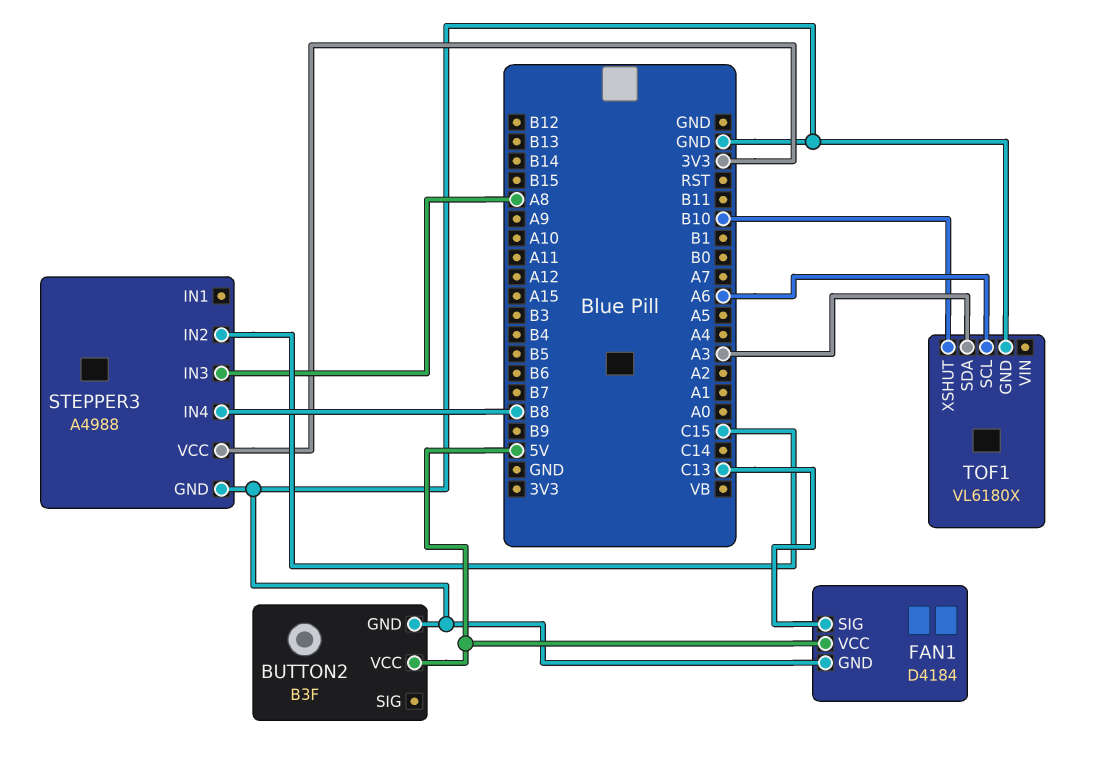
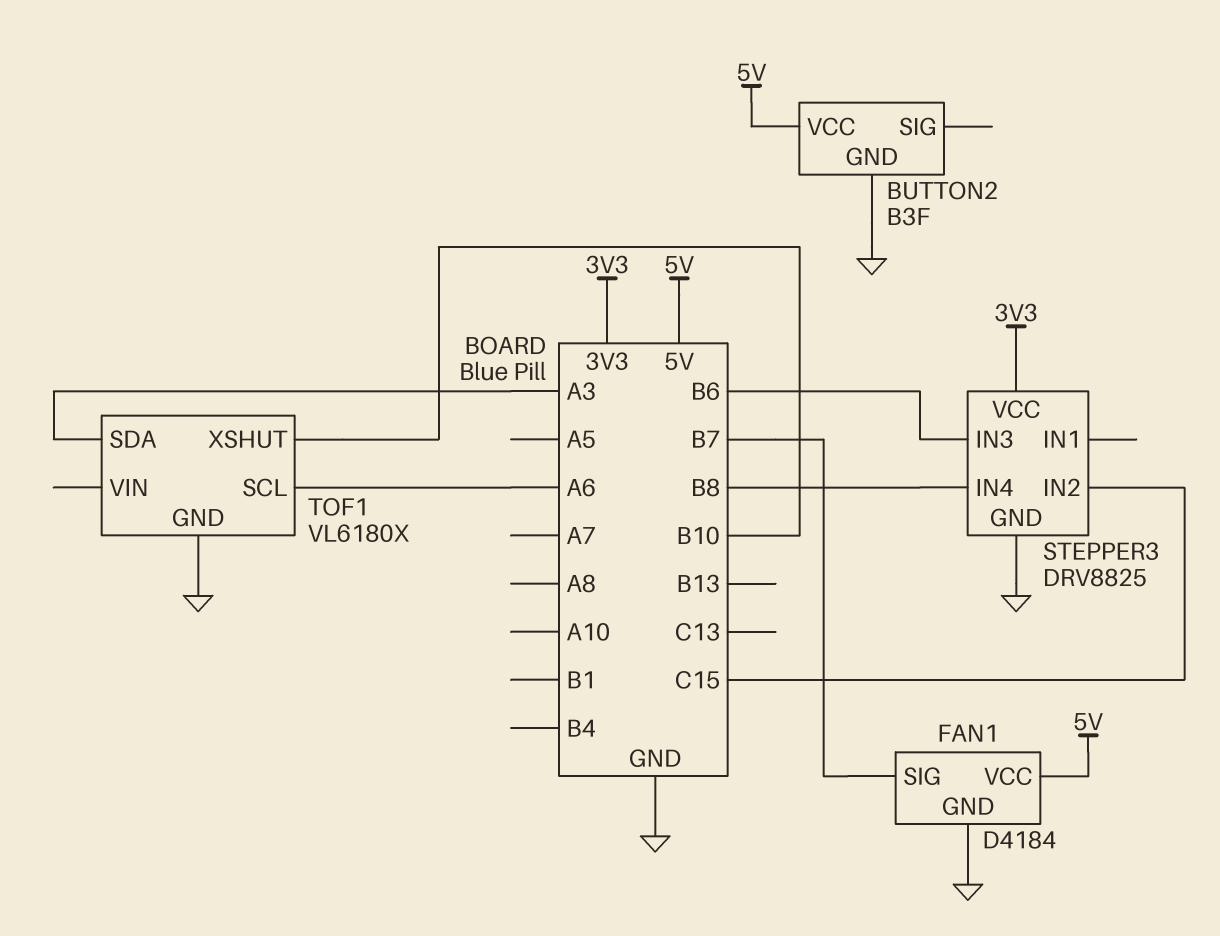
FAN1 pin SIG: C13 -> B7
STEPPER3: A4988 -> DRV8825
STEPPER3 pin IN3: A8 -> B6

